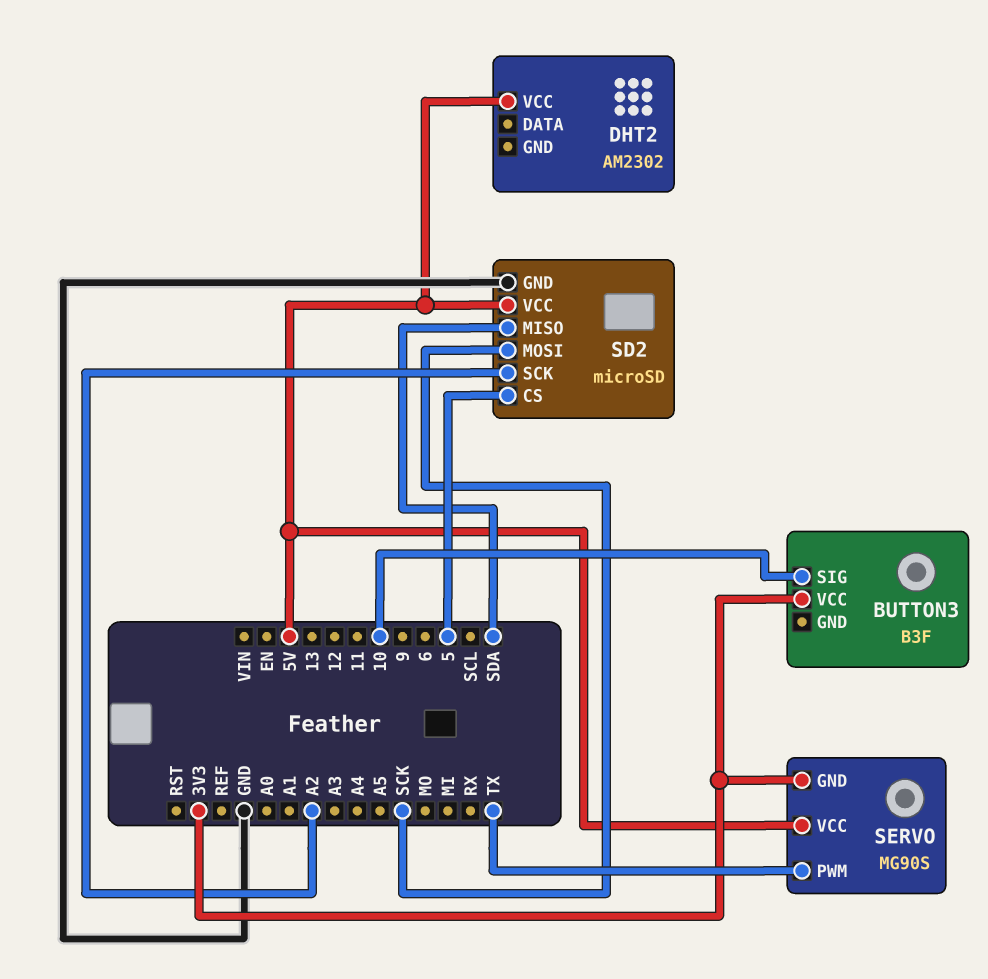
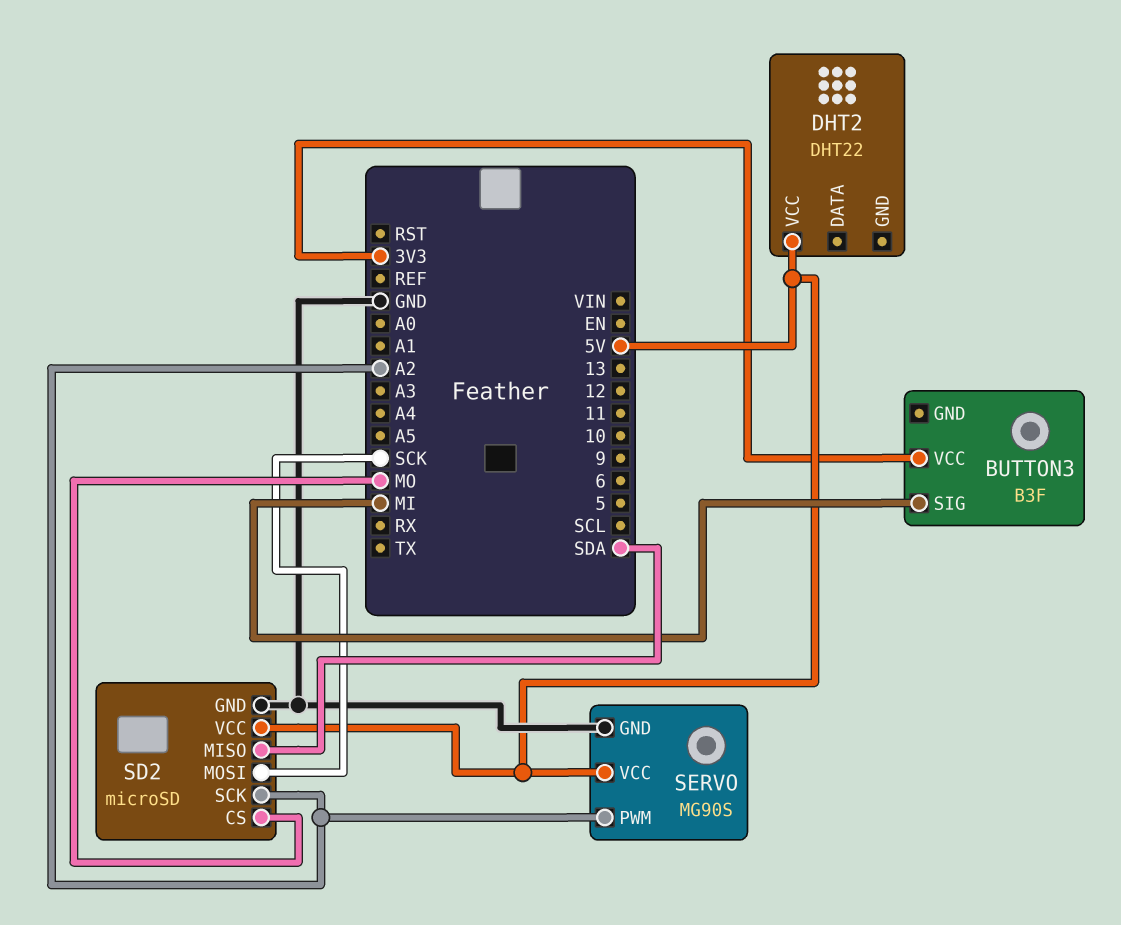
BUTTON3 pin SIG: 10 -> MI
DHT2: AM2302 -> DHT22
SD2 pin CS: 5 -> MO
SERVO pin GND: 3V3 -> GND
SERVO pin PWM: TX -> A2

